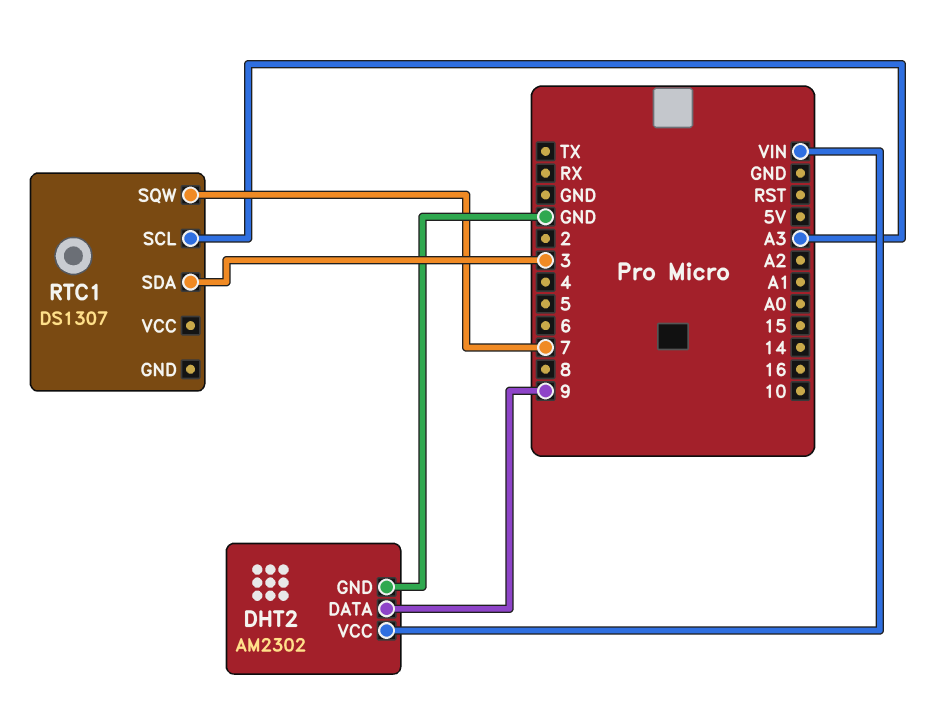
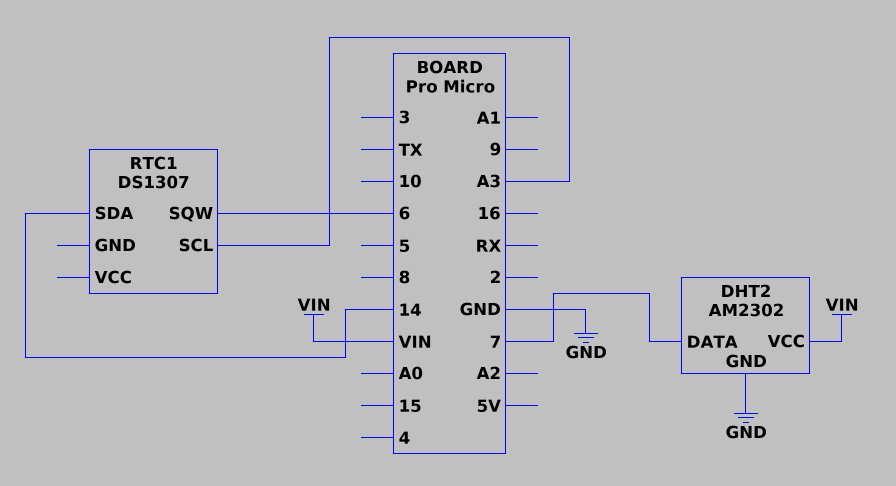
DHT2 pin DATA: 9 -> 7
RTC1 pin SDA: 3 -> 14
RTC1 pin SQW: 7 -> 6

